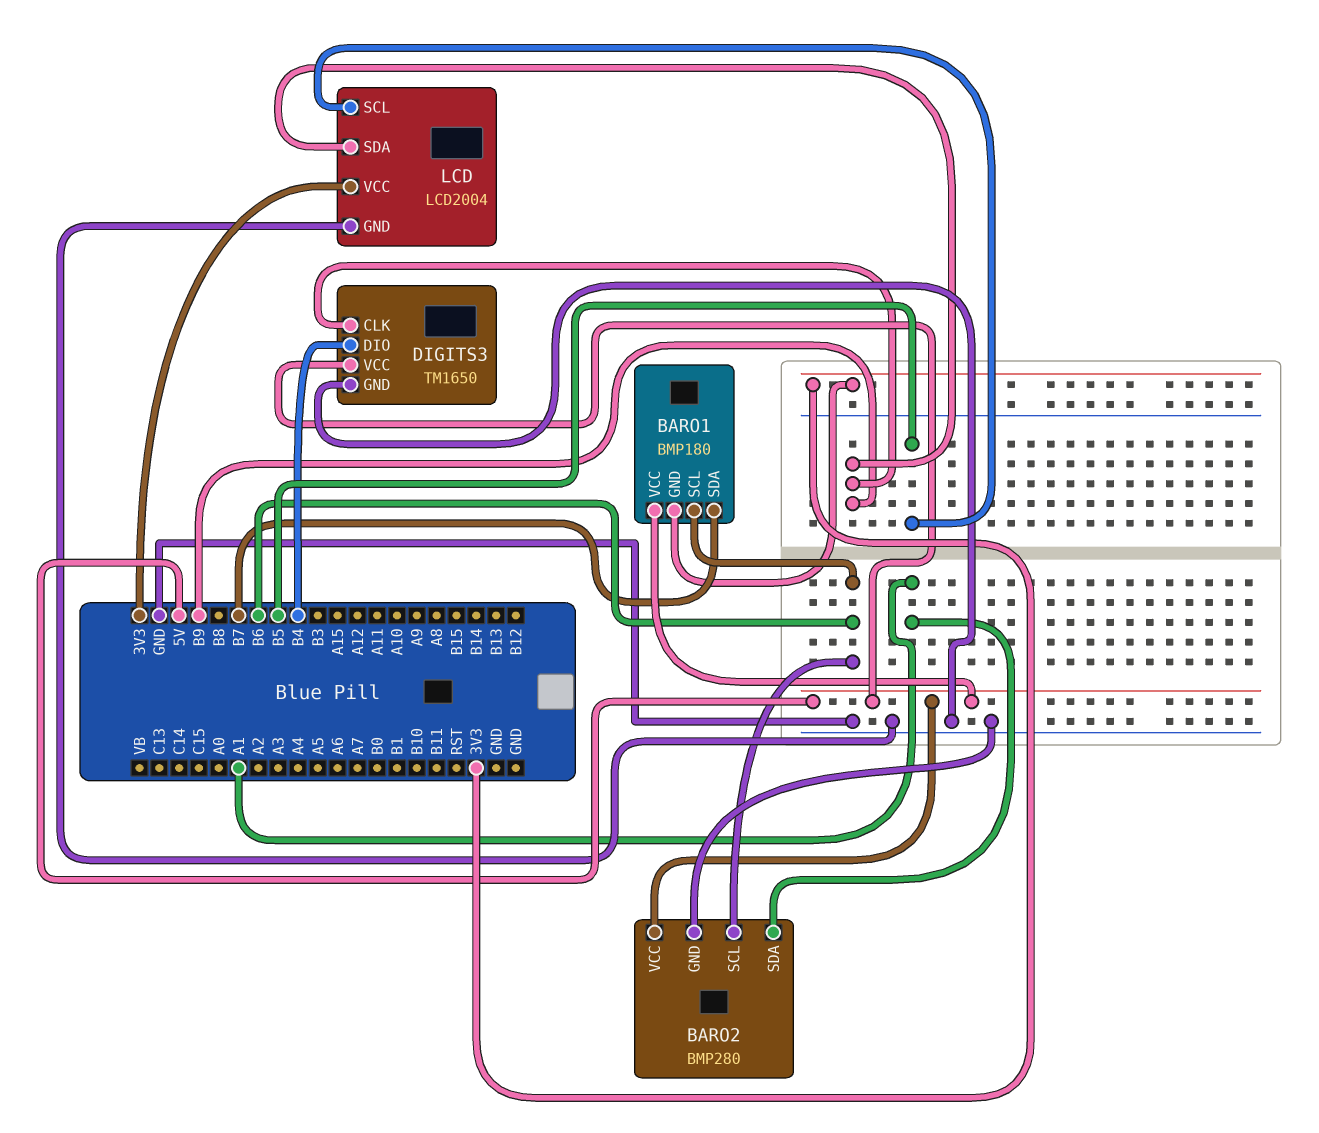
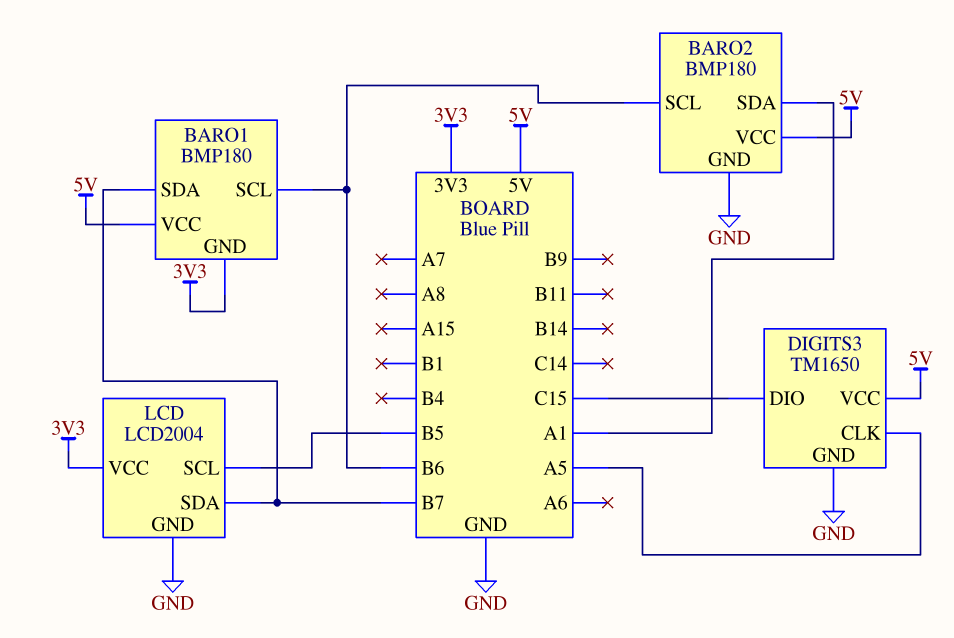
BARO2: BMP280 -> BMP180
DIGITS3 pin CLK: B9 -> A5
DIGITS3 pin DIO: B4 -> C15
LCD pin SDA: B9 -> B7

